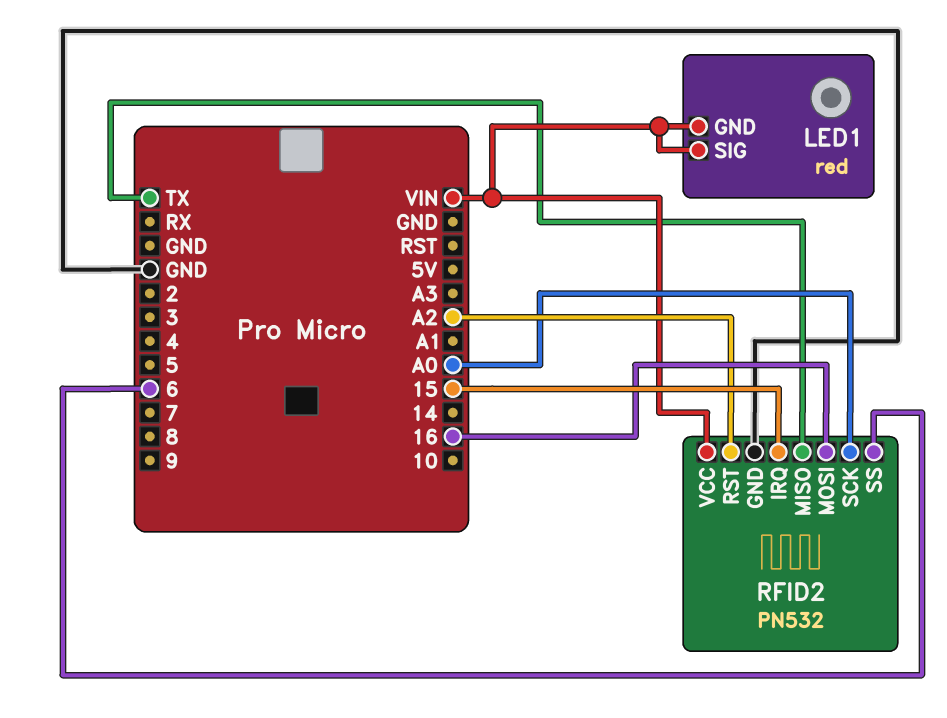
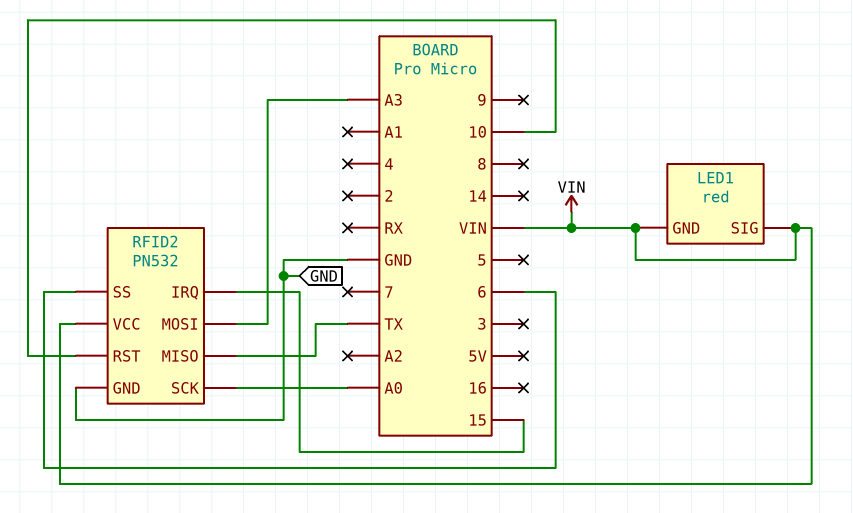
RFID2 pin MOSI: 16 -> A3
RFID2 pin RST: A2 -> 10

